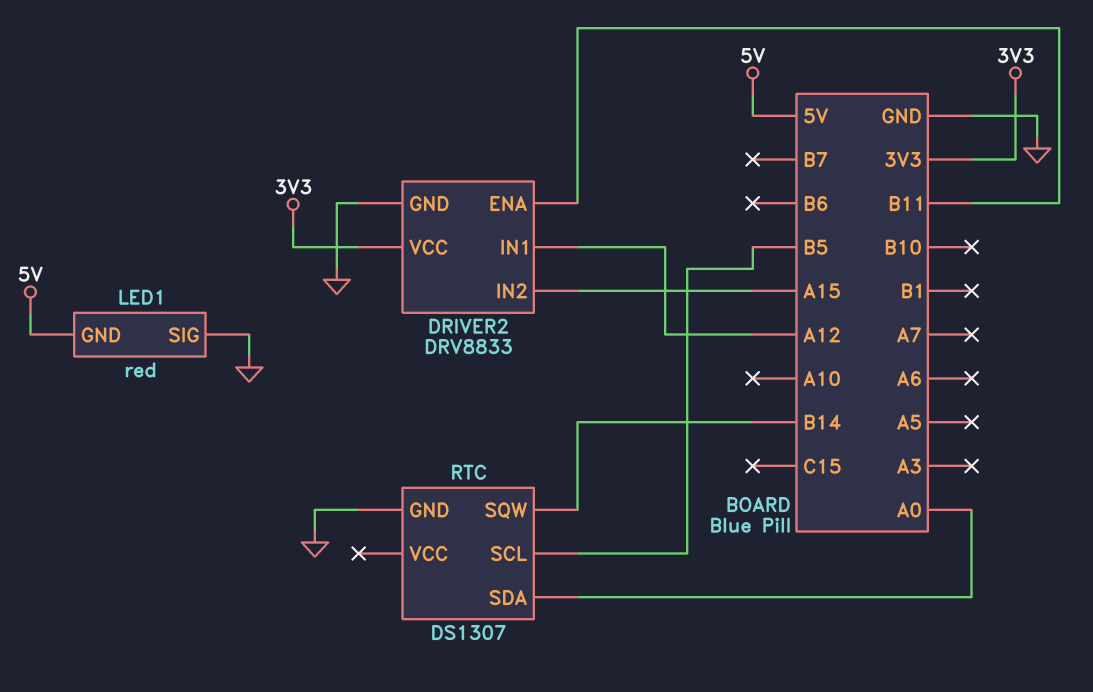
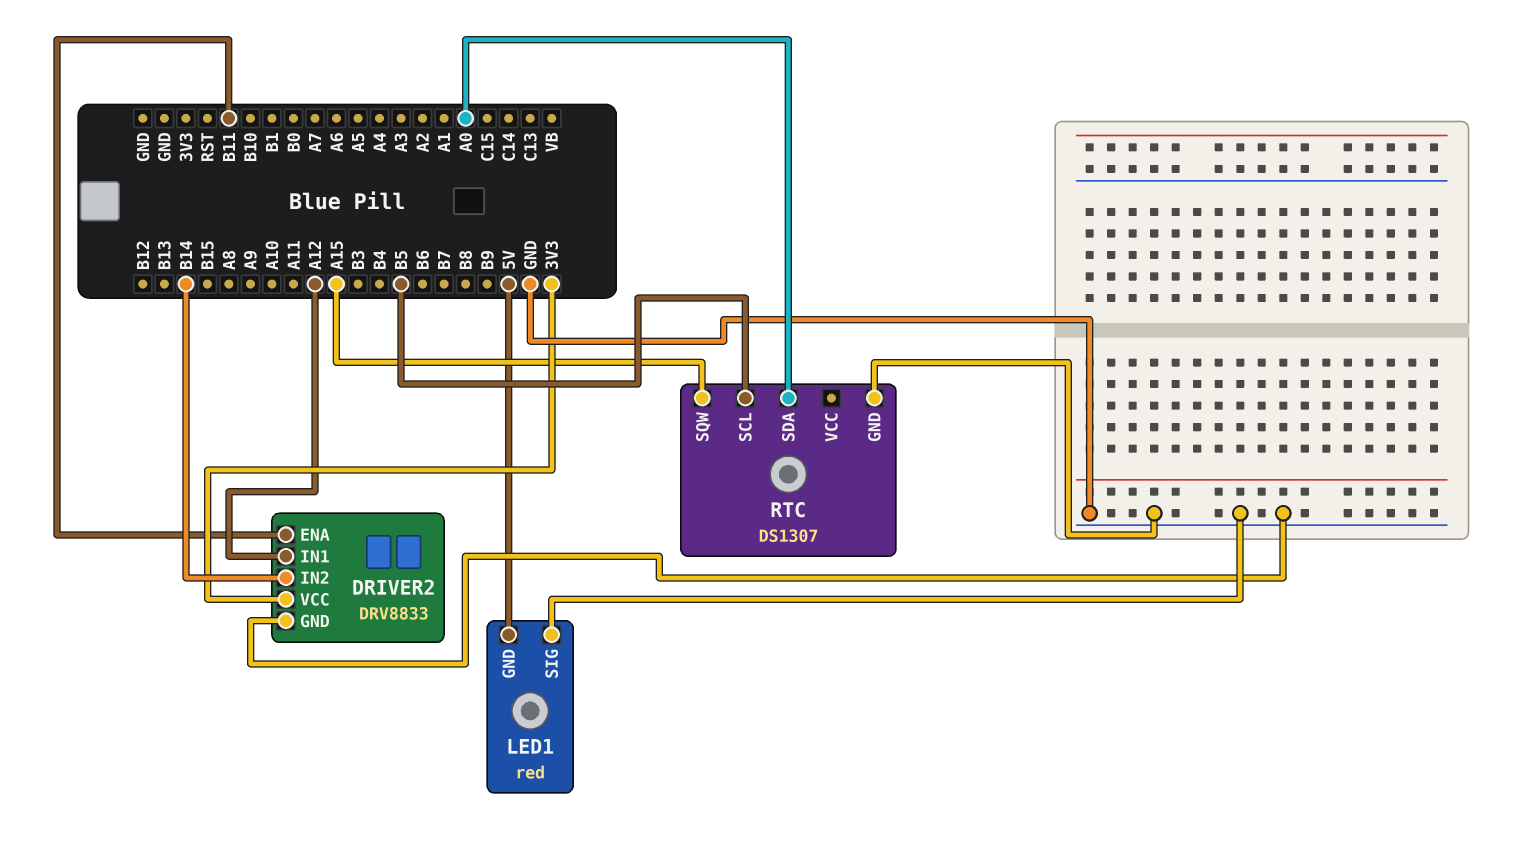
DRIVER2 pin IN2: A15 -> B14
RTC pin SQW: B14 -> A15

